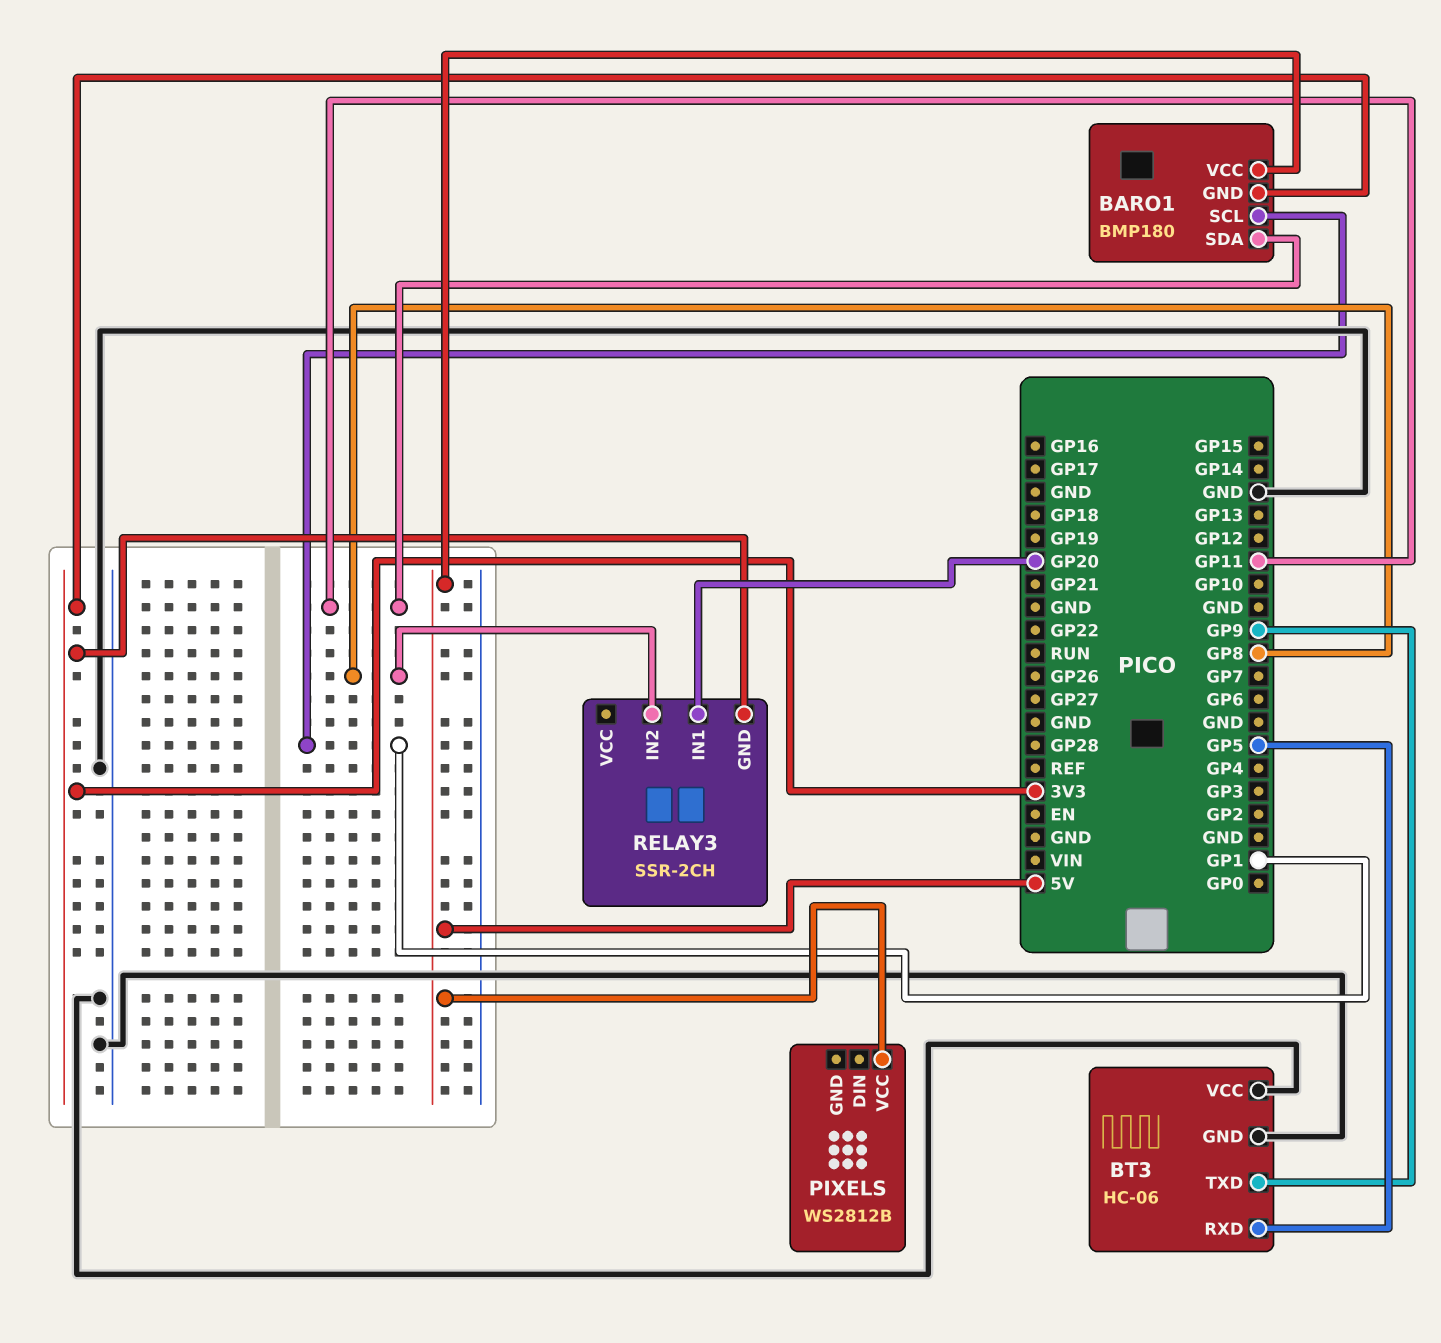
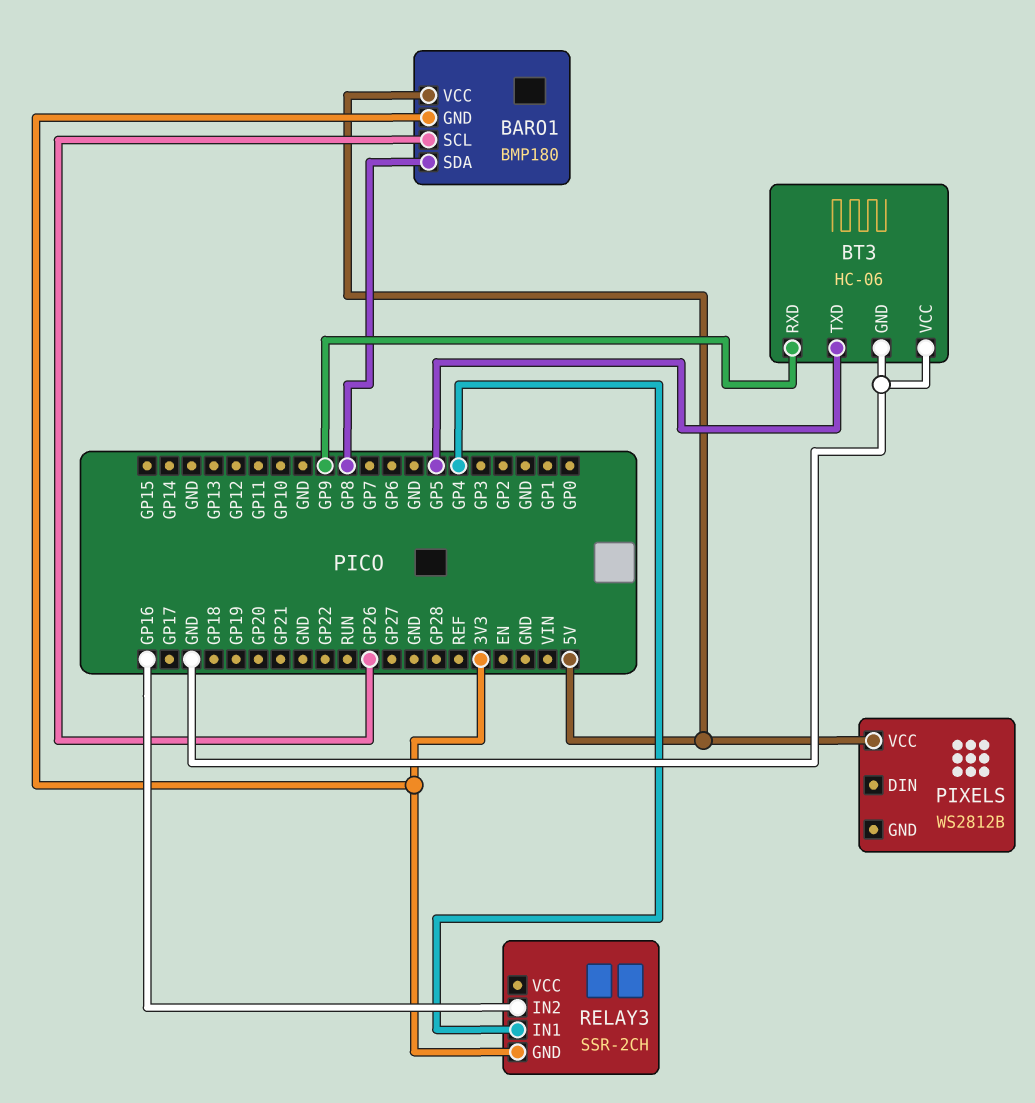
BARO1 pin SCL: GP1 -> GP26
BARO1 pin SDA: GP11 -> GP8
BT3 pin RXD: GP5 -> GP9
BT3 pin TXD: GP9 -> GP5
RELAY3 pin IN1: GP20 -> GP4
RELAY3 pin IN2: GP8 -> GP16

